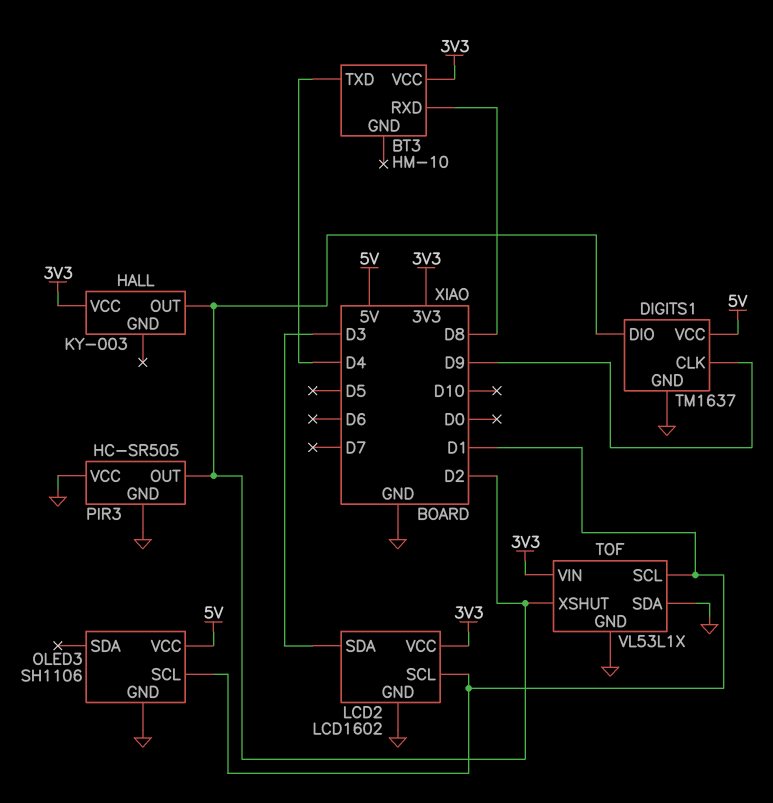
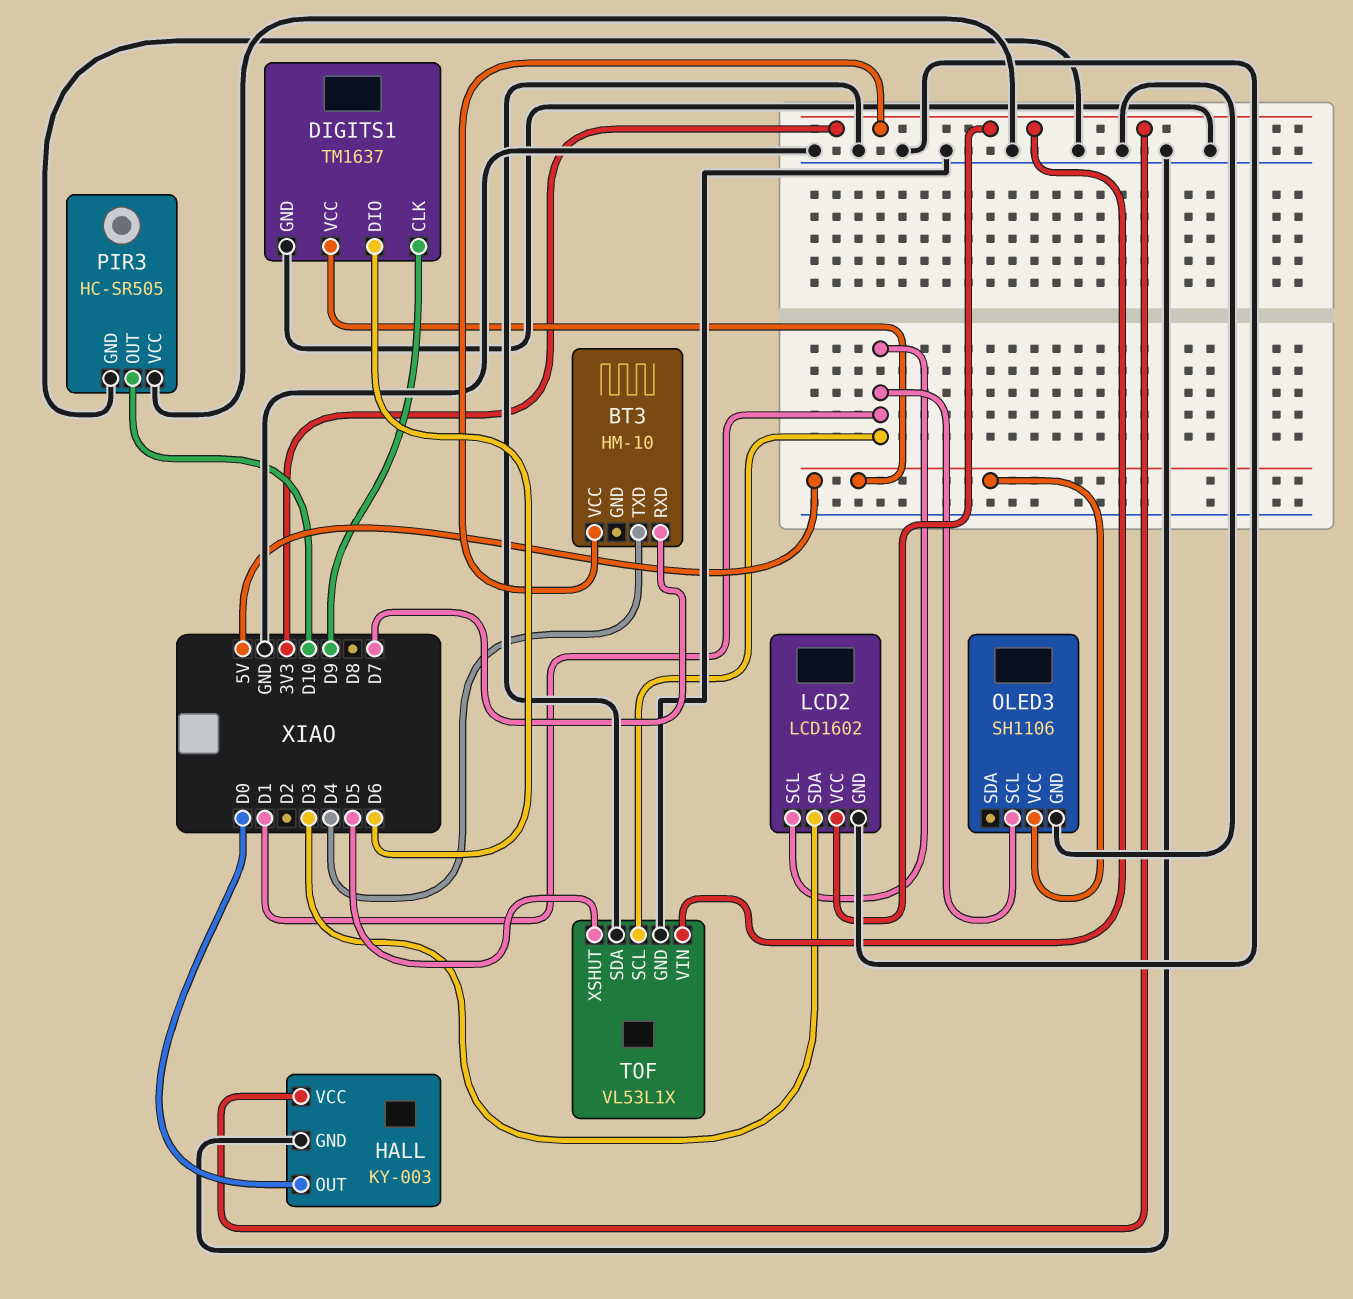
BT3 pin RXD: D8 -> D7
DIGITS1 pin DIO: D2 -> D6
HALL pin GND: none -> GND
HALL pin OUT: D2 -> D0
PIR3 pin OUT: D2 -> D10
TOF pin XSHUT: D2 -> D5

